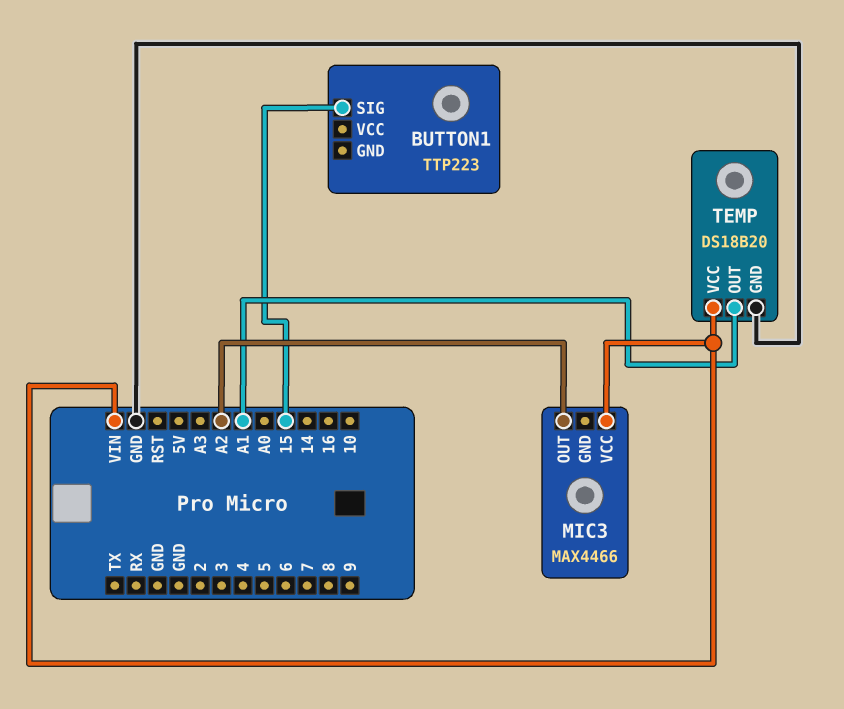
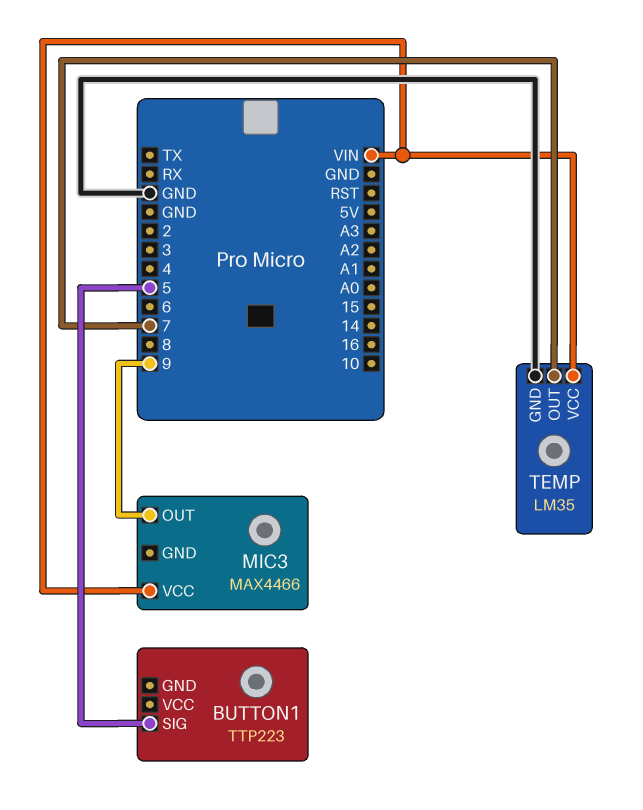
BUTTON1 pin SIG: 15 -> 5
MIC3 pin OUT: A2 -> 9
TEMP: DS18B20 -> LM35
TEMP pin OUT: A1 -> 7

